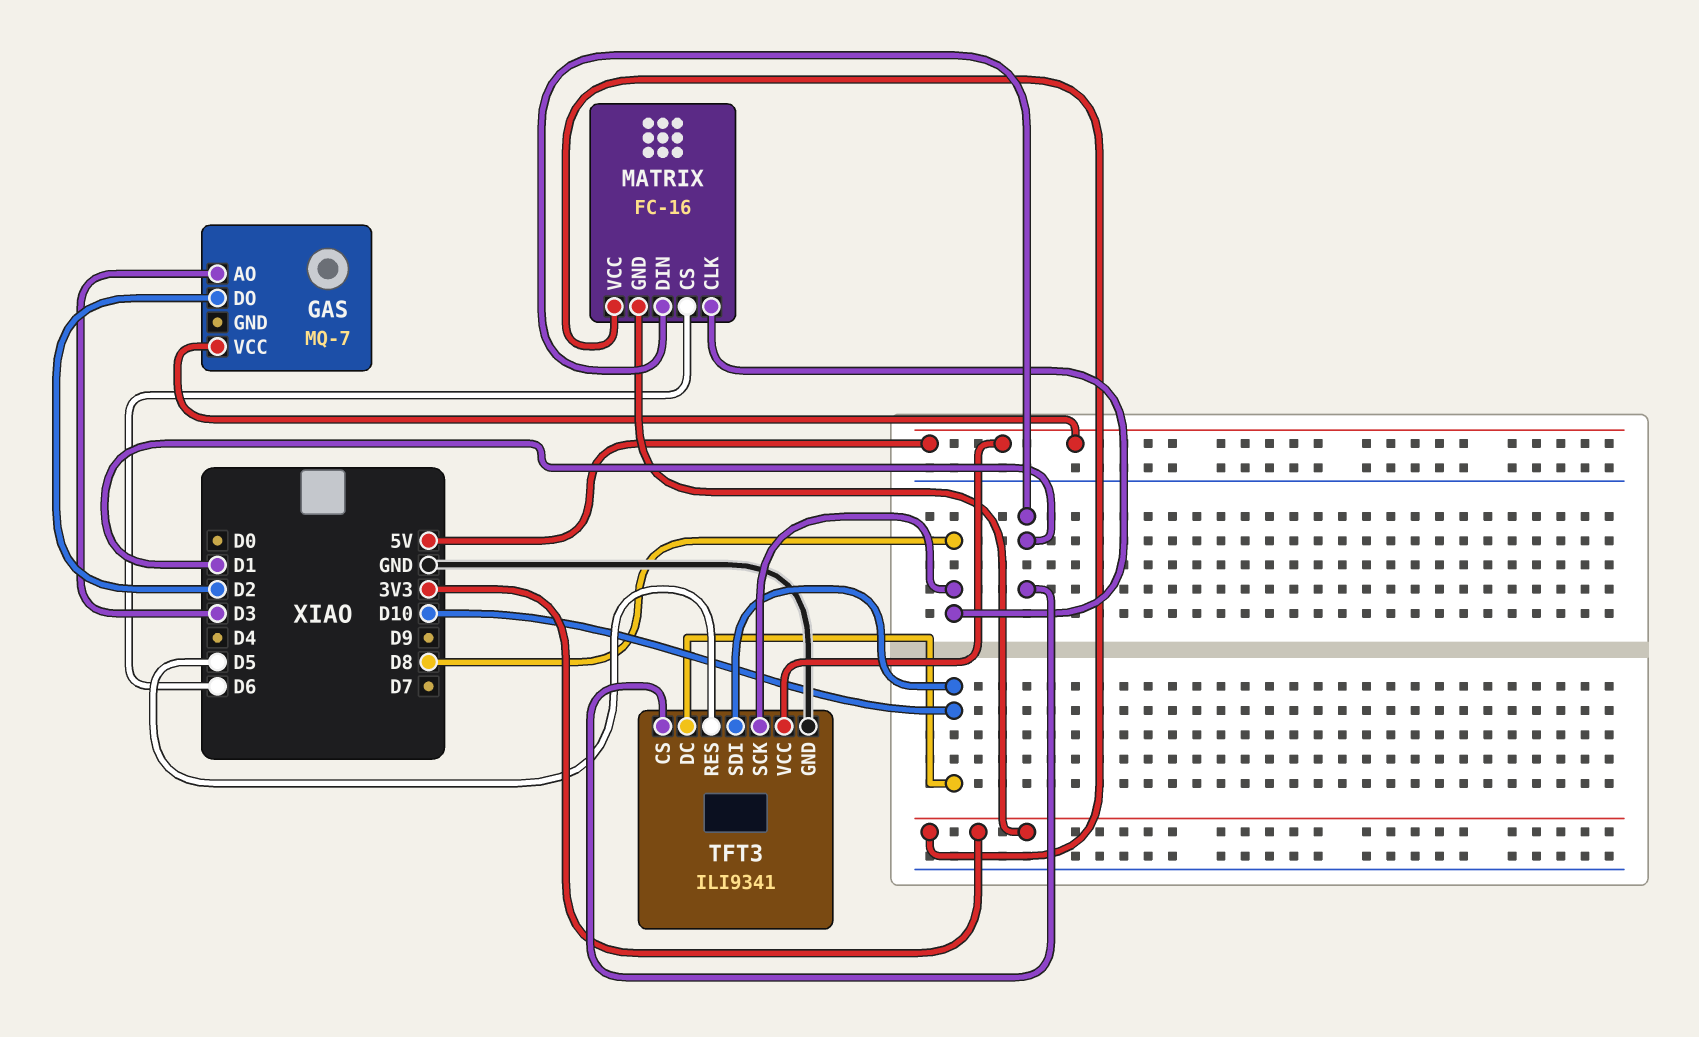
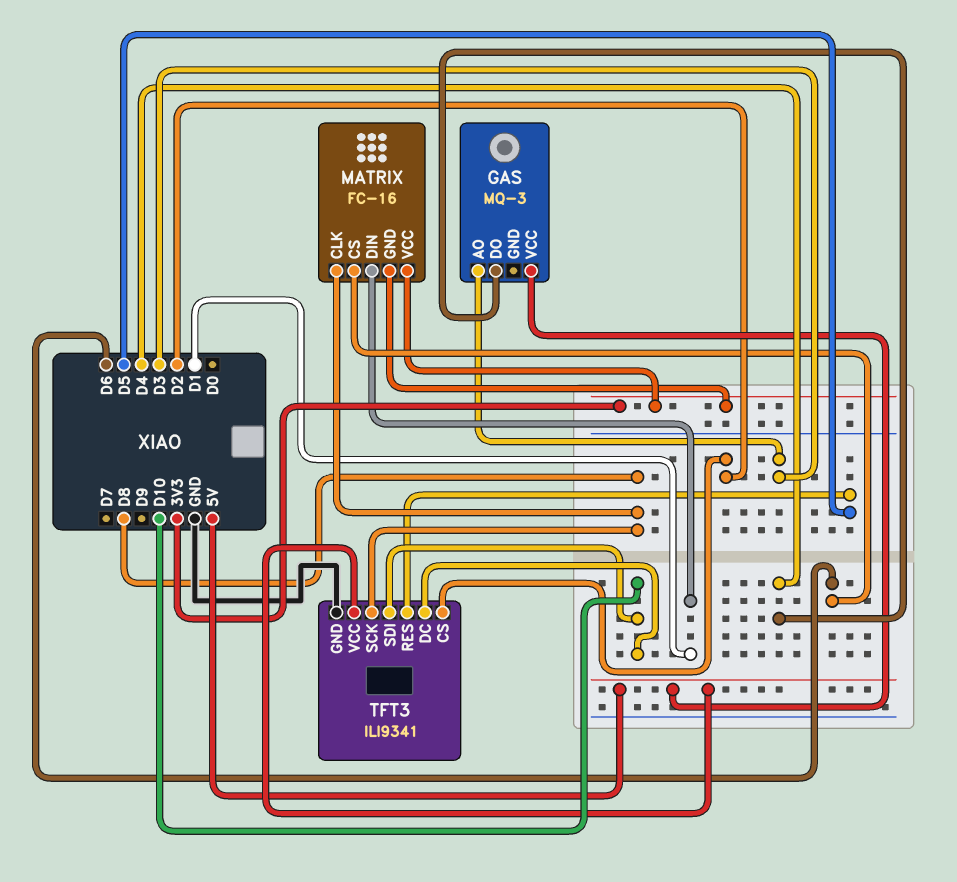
GAS: MQ-7 -> MQ-3
GAS pin DO: D2 -> D4
TFT3 pin CS: D1 -> D2

